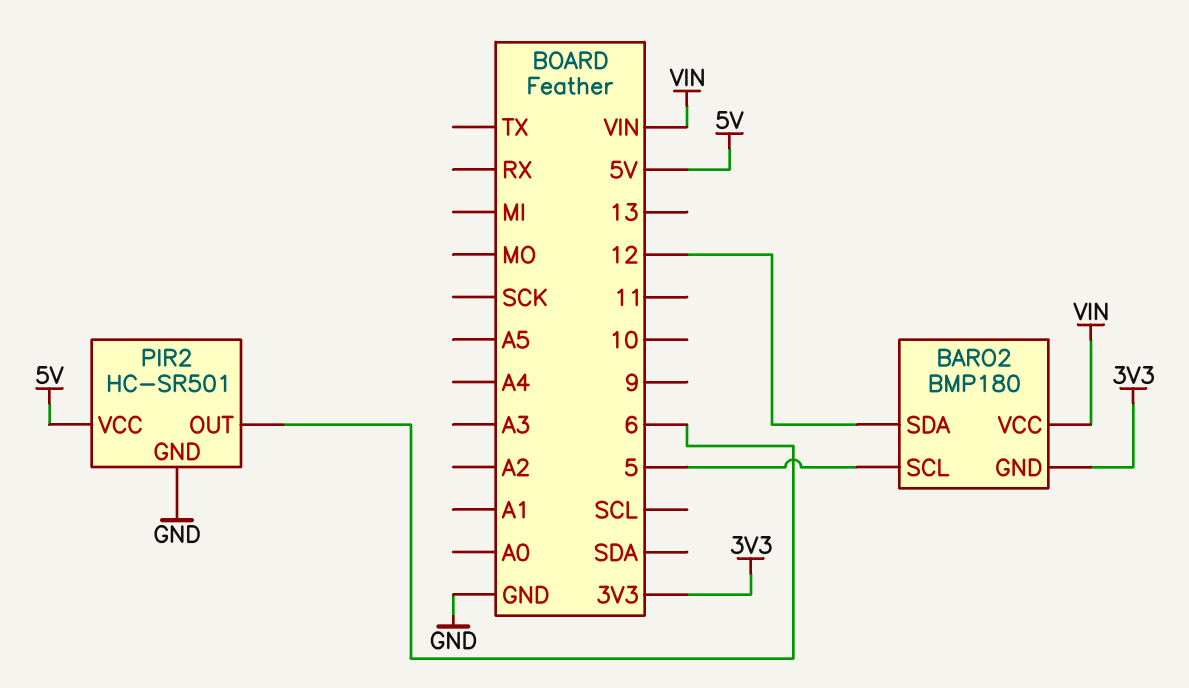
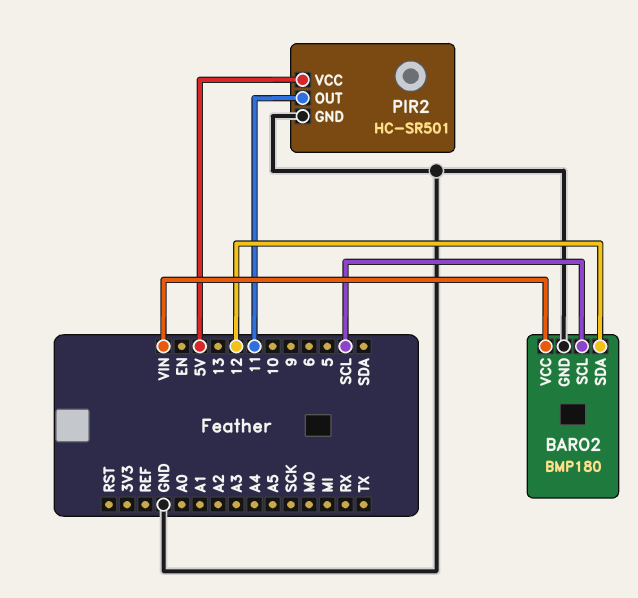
BARO2 pin GND: 3V3 -> GND
BARO2 pin SCL: 5 -> SCL
PIR2 pin OUT: 6 -> 11

